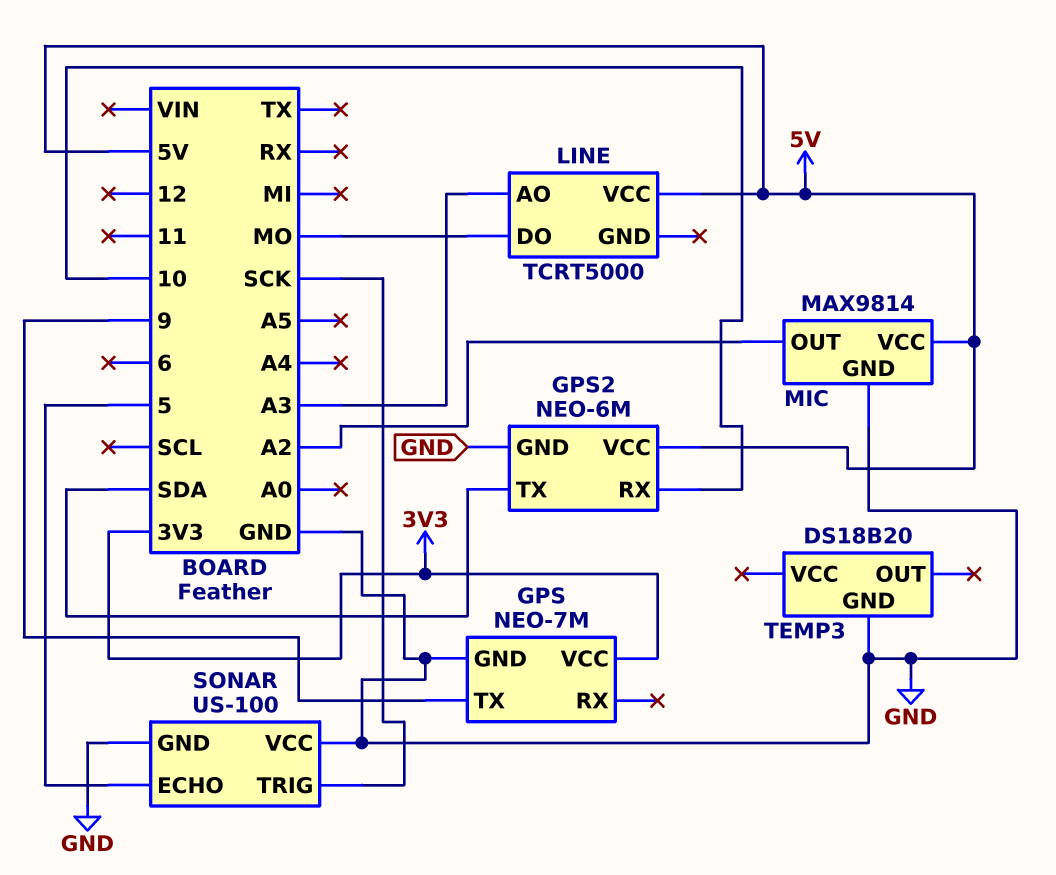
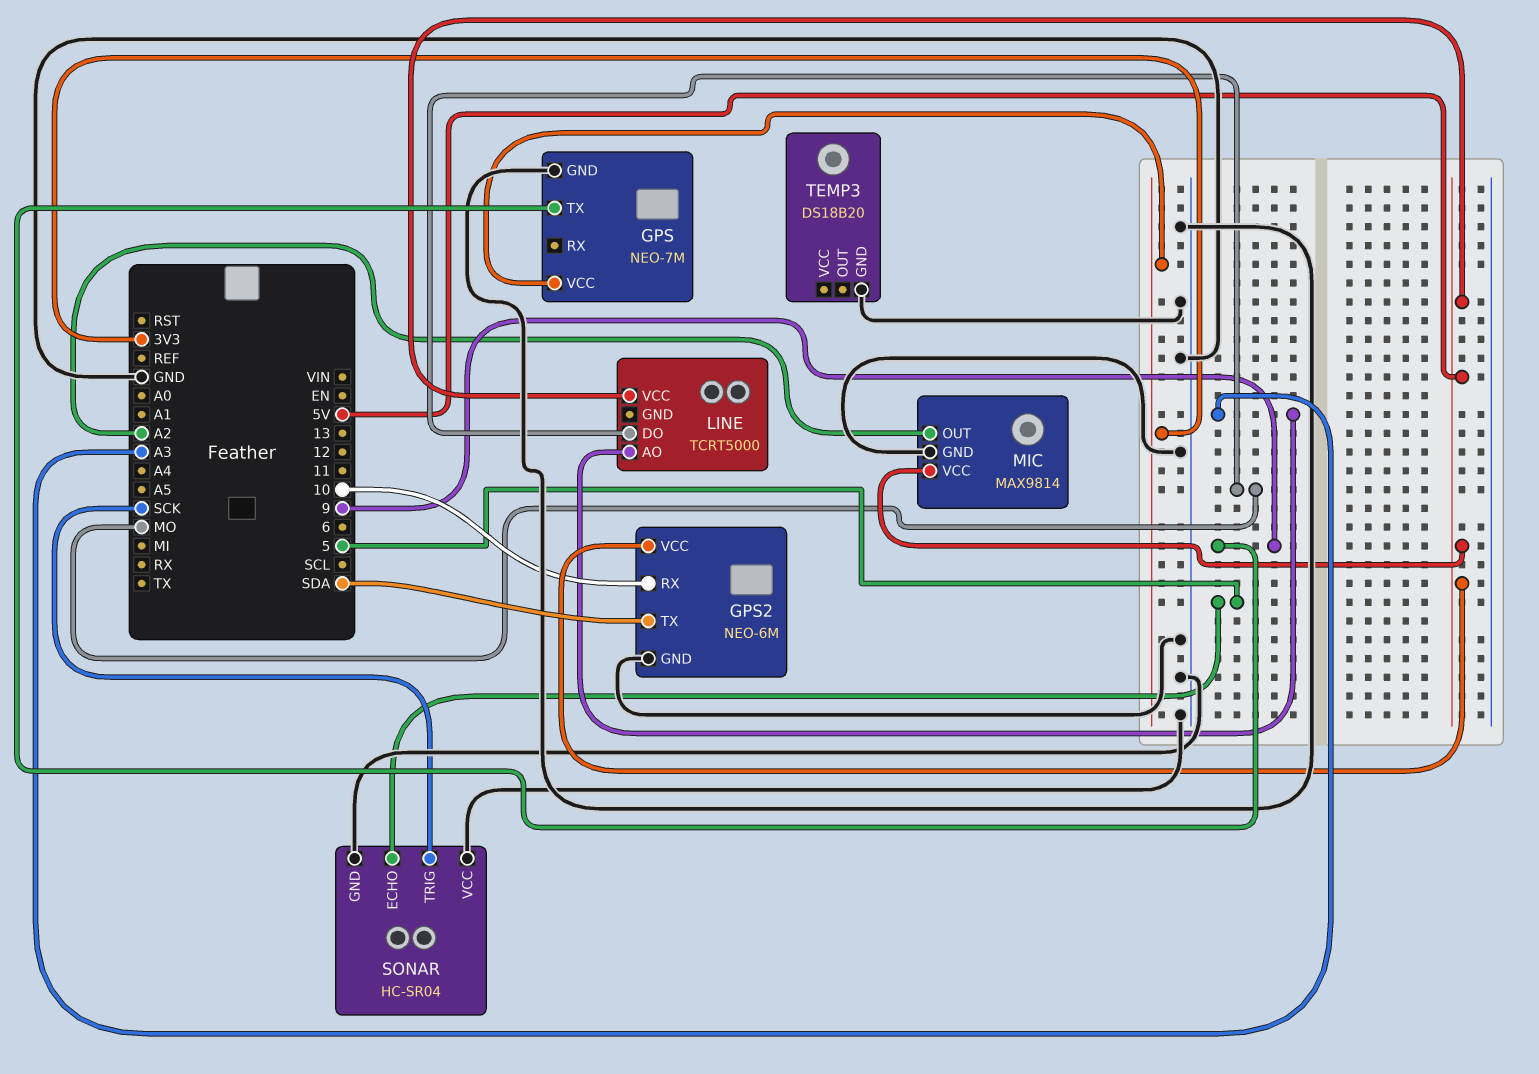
SONAR: US-100 -> HC-SR04

